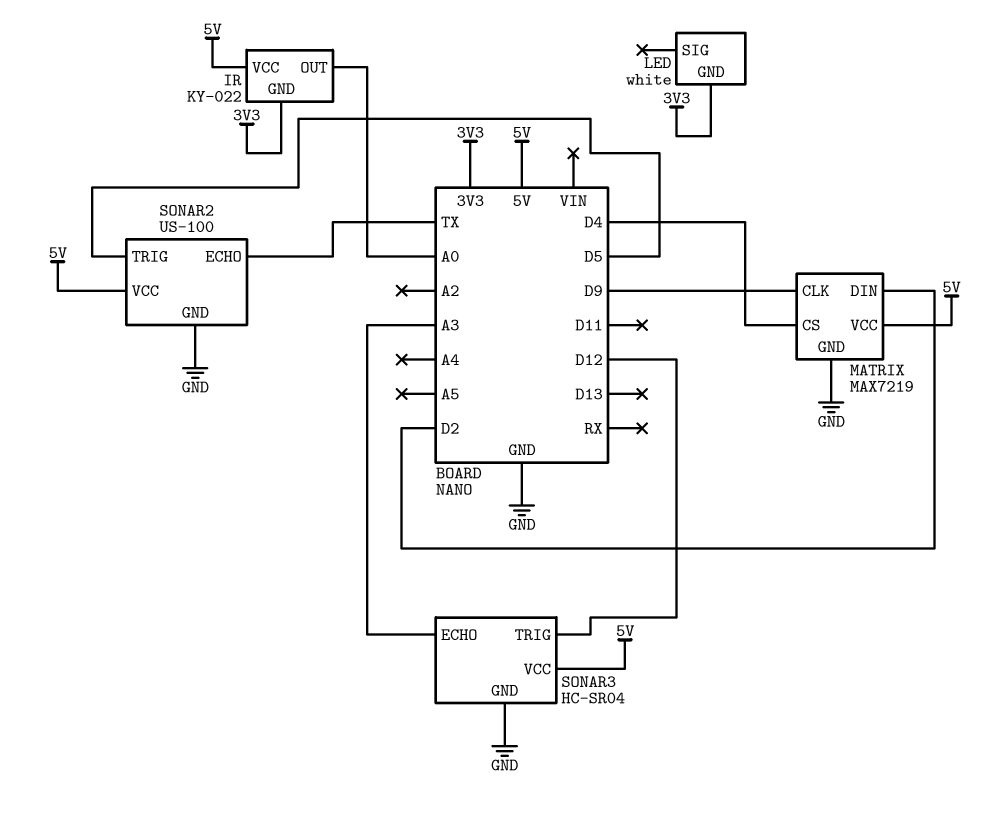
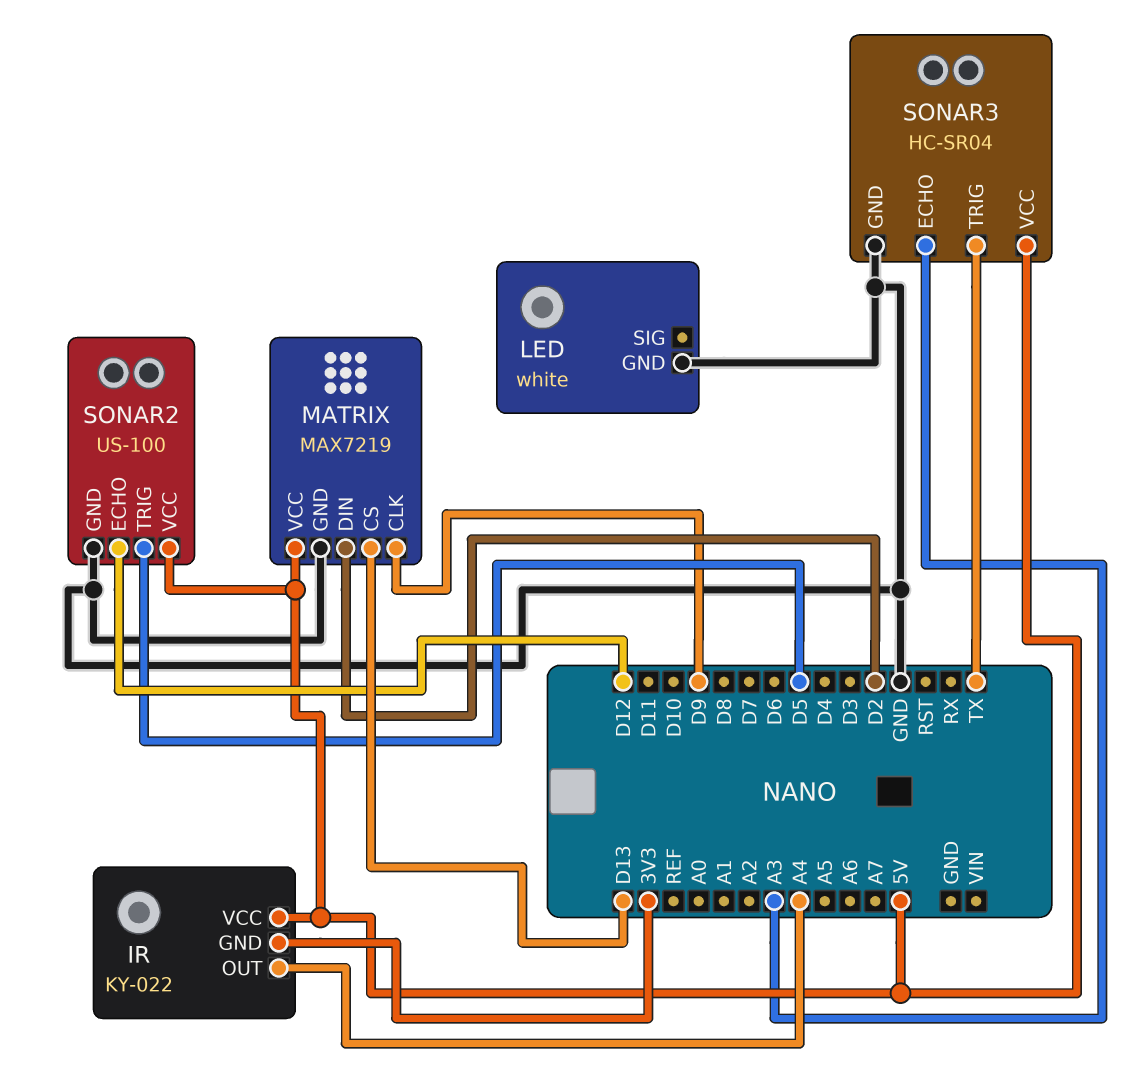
IR pin OUT: A0 -> A4
LED pin GND: 3V3 -> GND
MATRIX pin CS: D4 -> D13
SONAR2 pin ECHO: TX -> D12
SONAR3 pin TRIG: D12 -> TX

